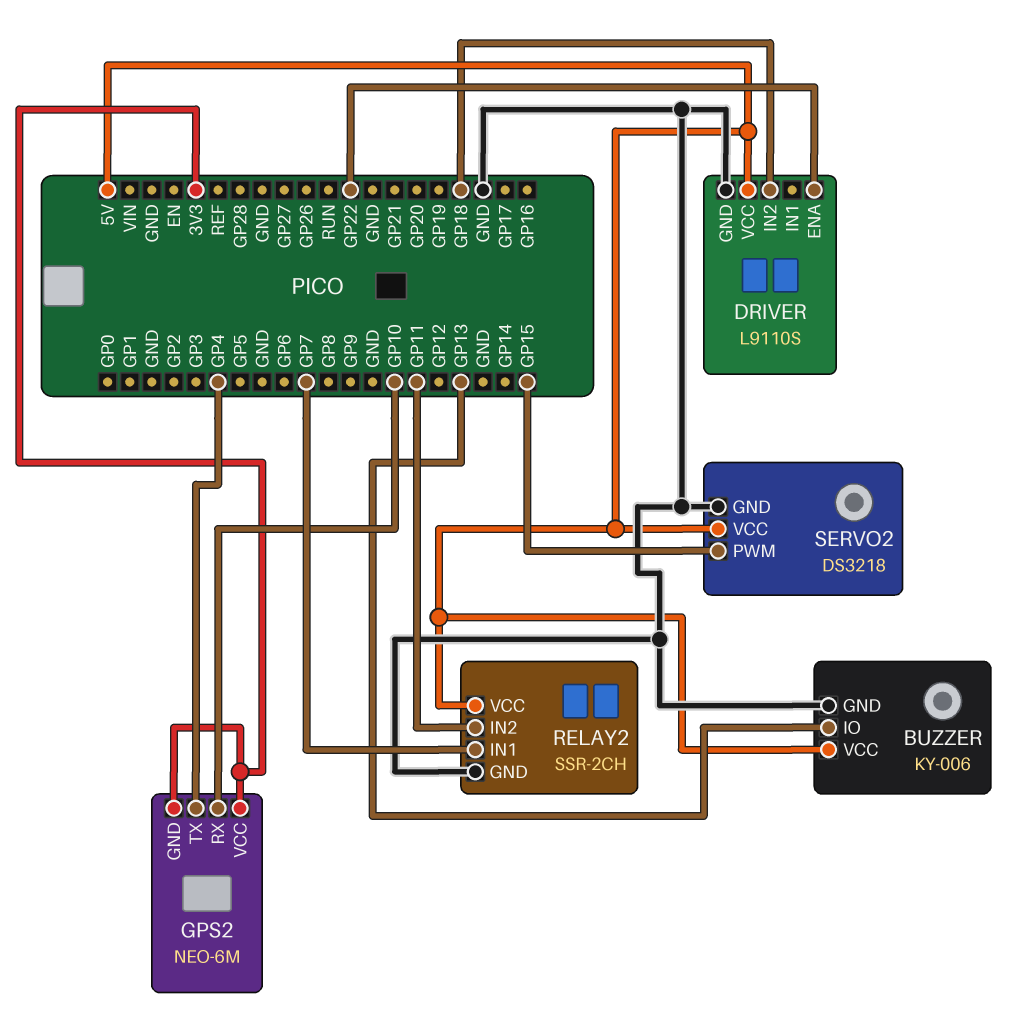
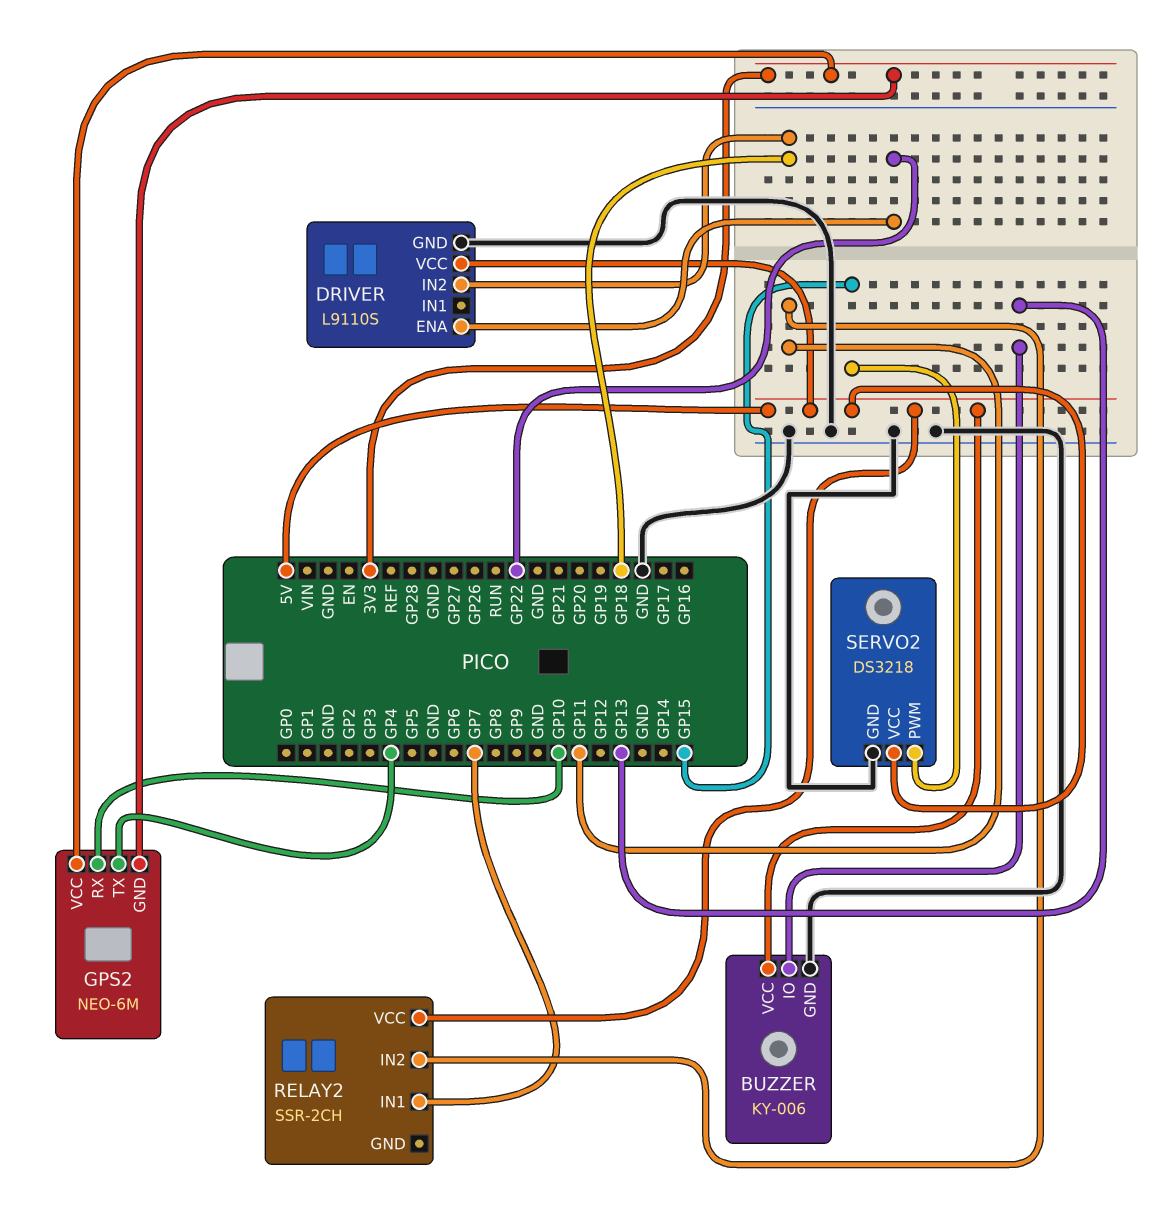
RELAY2 pin GND: GND -> none

